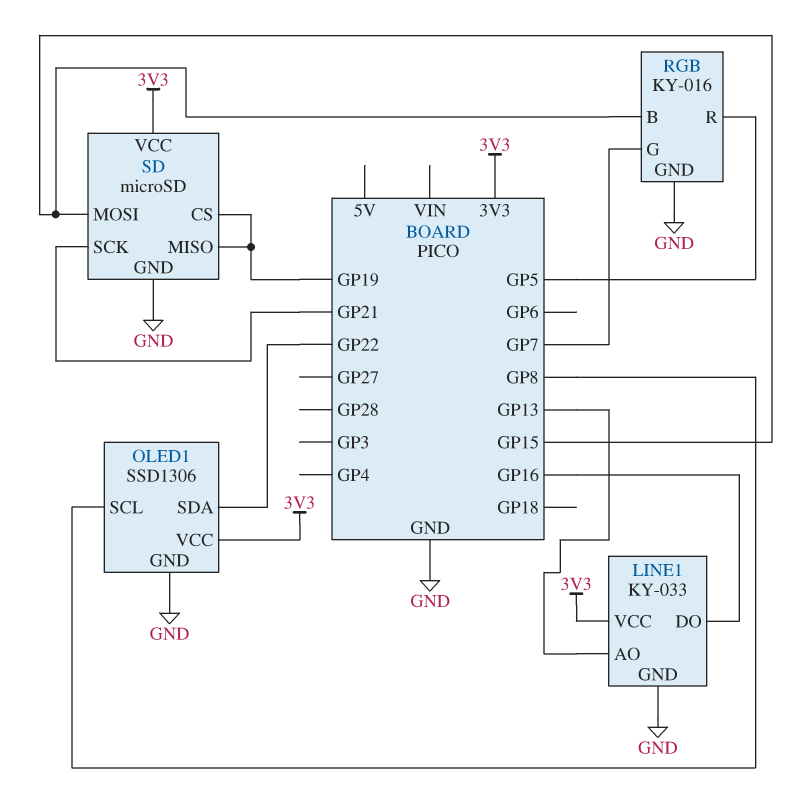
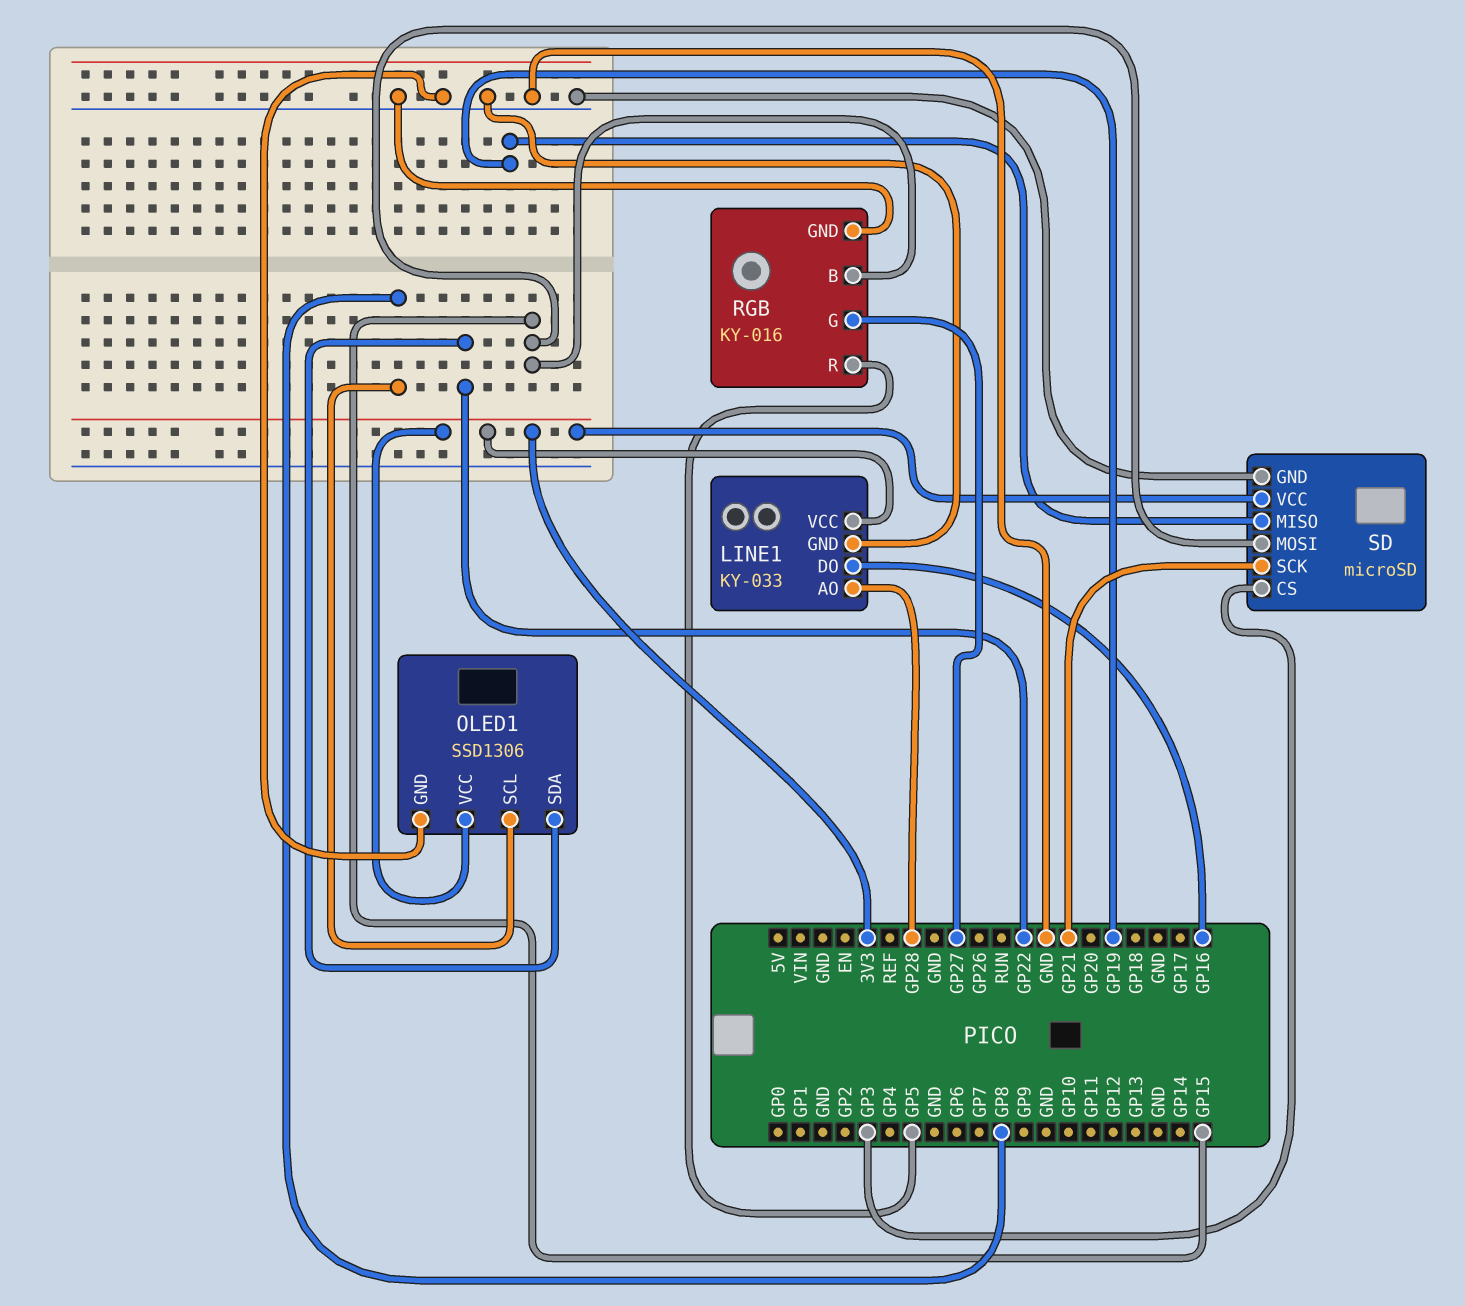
LINE1 pin AO: GP13 -> GP28
RGB pin G: GP7 -> GP27
SD pin CS: GP19 -> GP3

